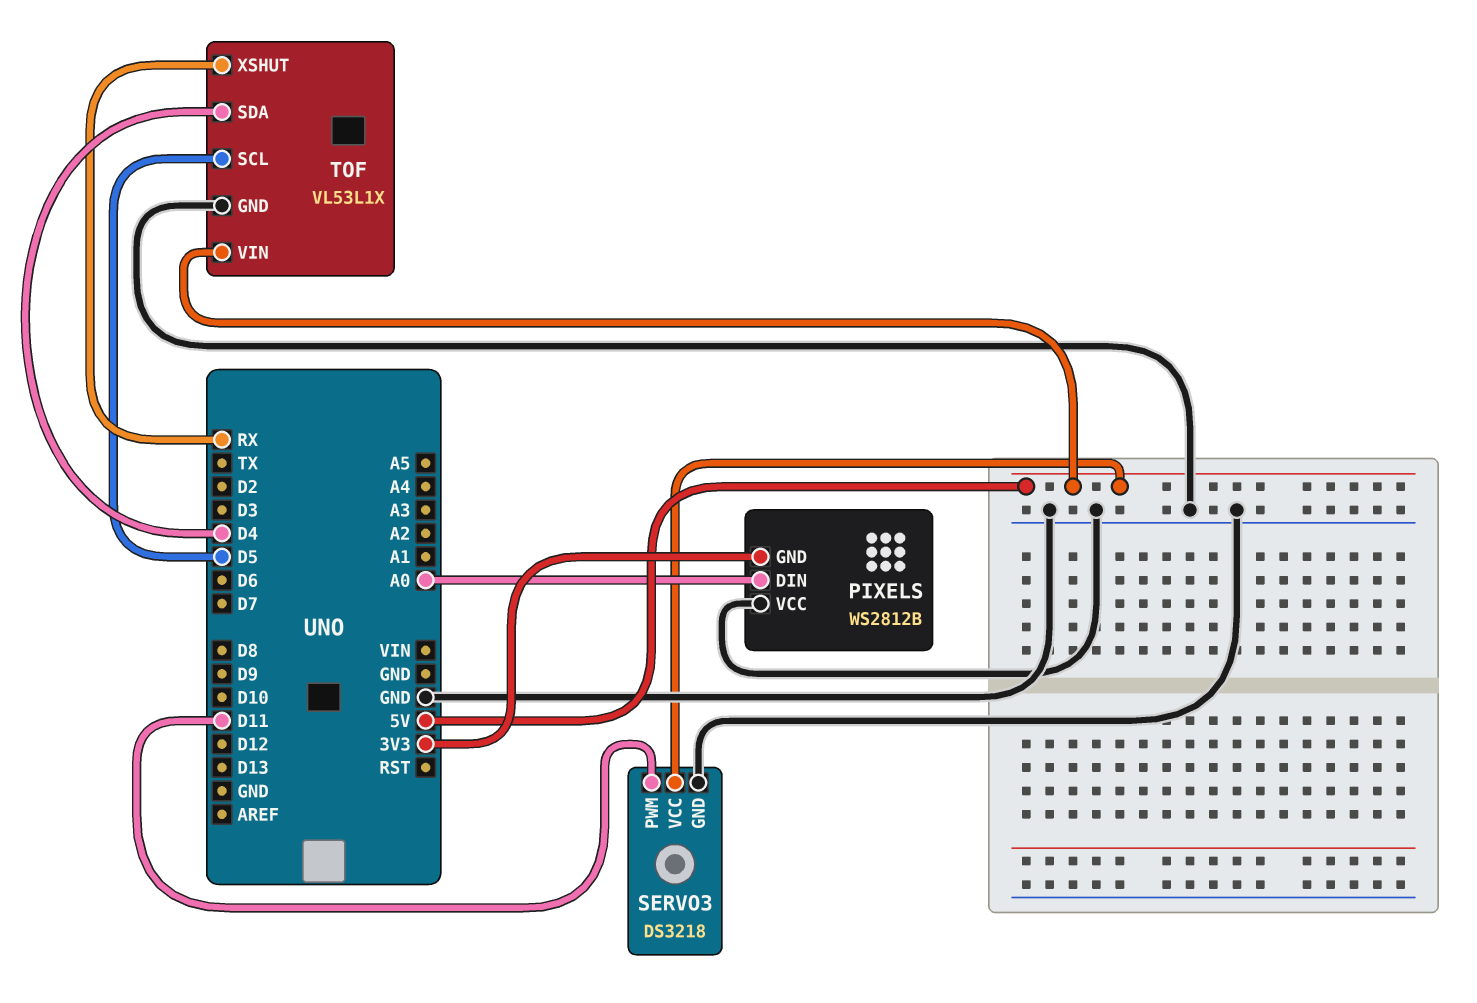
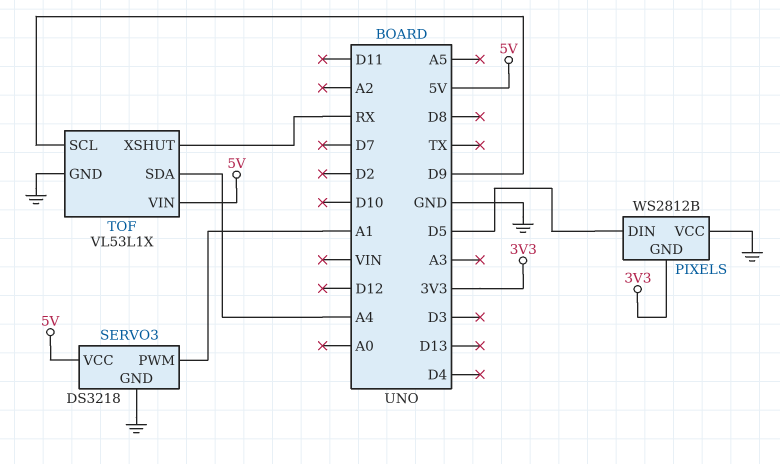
PIXELS pin DIN: A0 -> D5
SERVO3 pin PWM: D11 -> A1
TOF pin SCL: D5 -> D9
TOF pin SDA: D4 -> A4

